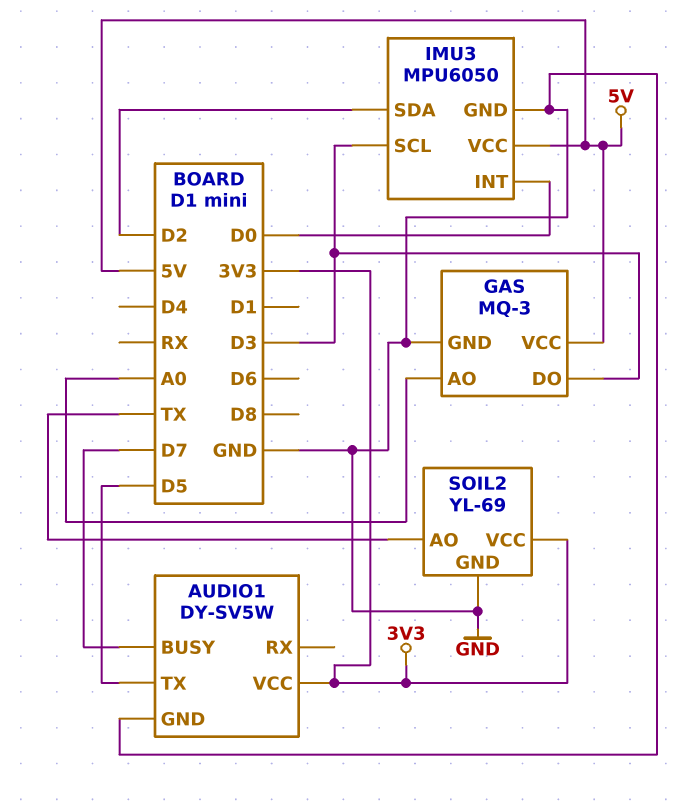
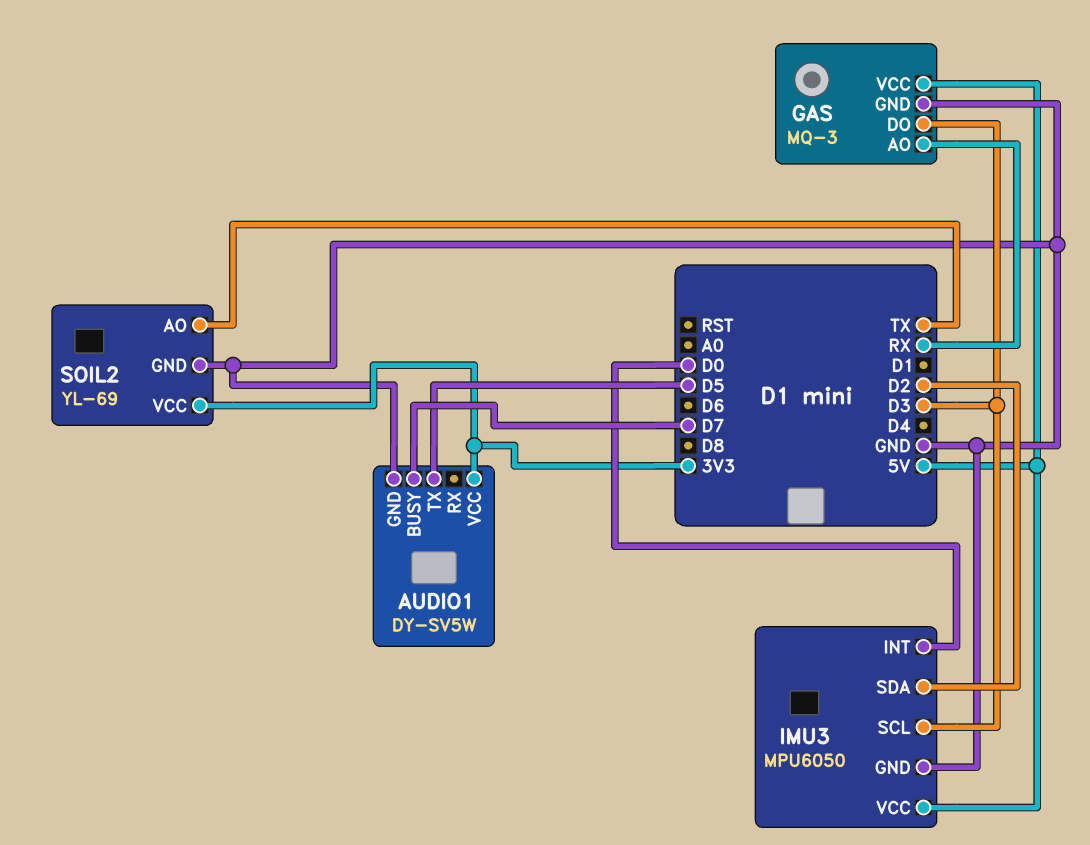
GAS pin AO: A0 -> RX

